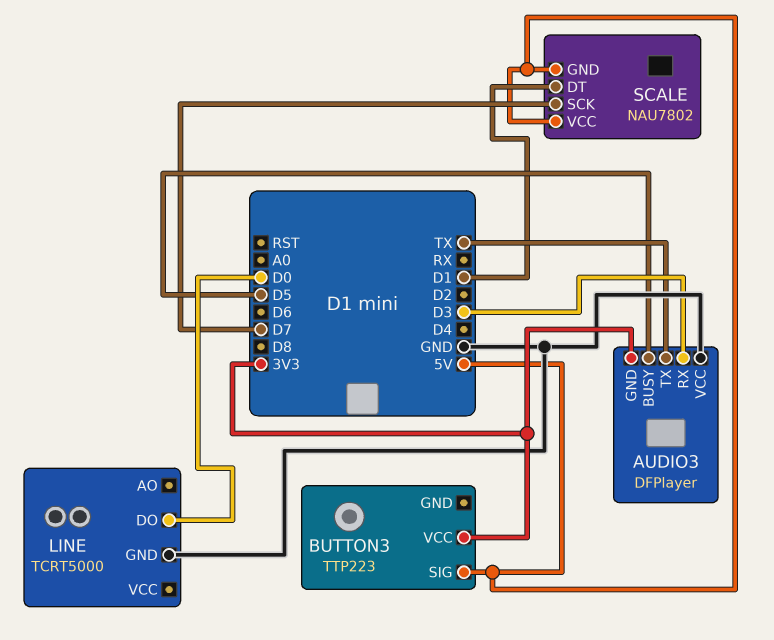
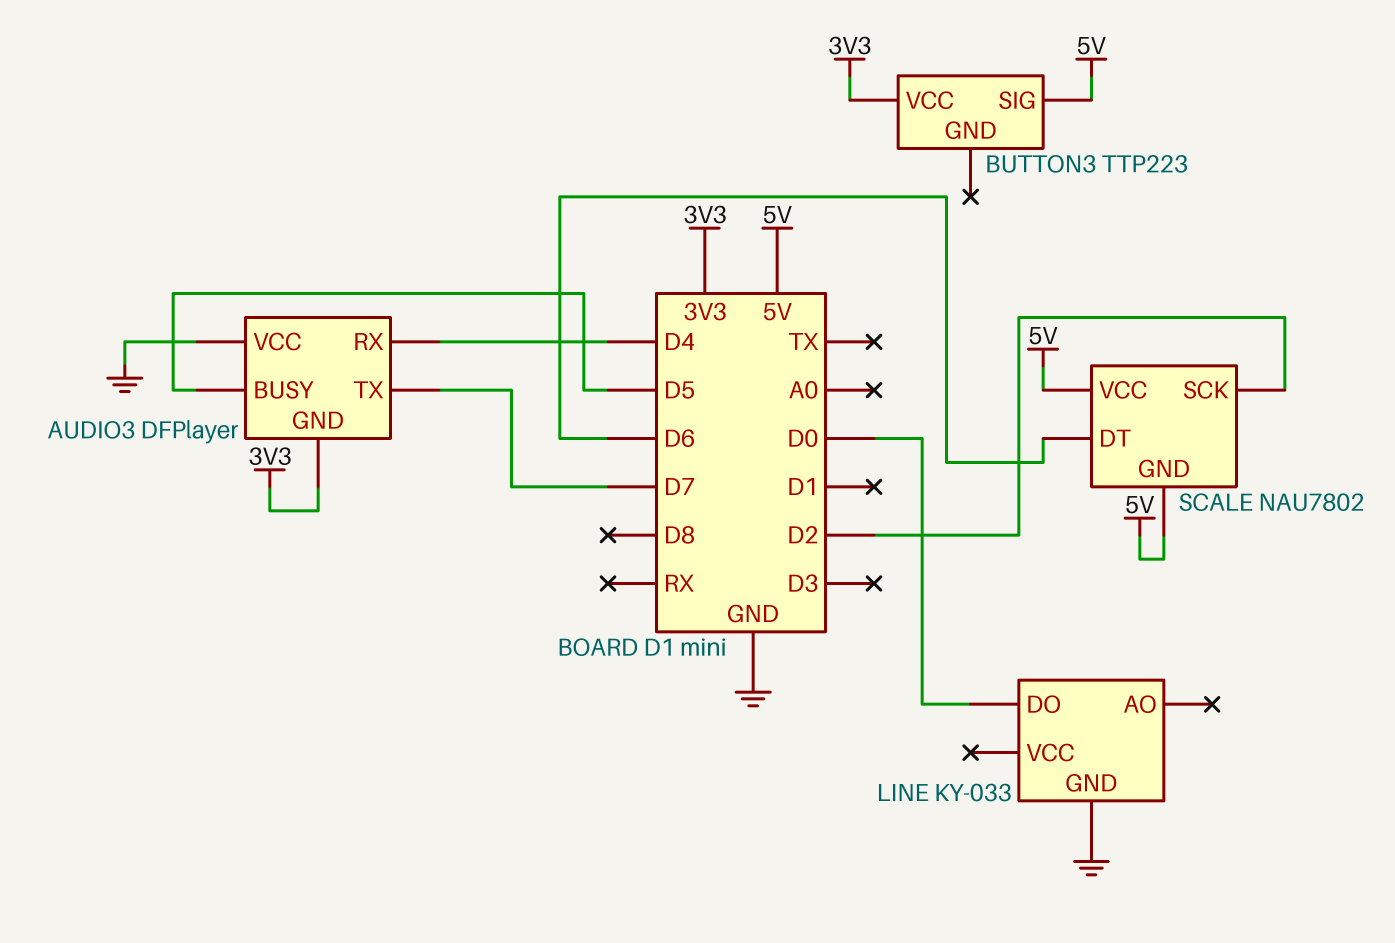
AUDIO3 pin RX: D3 -> D4
AUDIO3 pin TX: TX -> D7
LINE: TCRT5000 -> KY-033
SCALE pin DT: D1 -> D6
SCALE pin SCK: D7 -> D2

